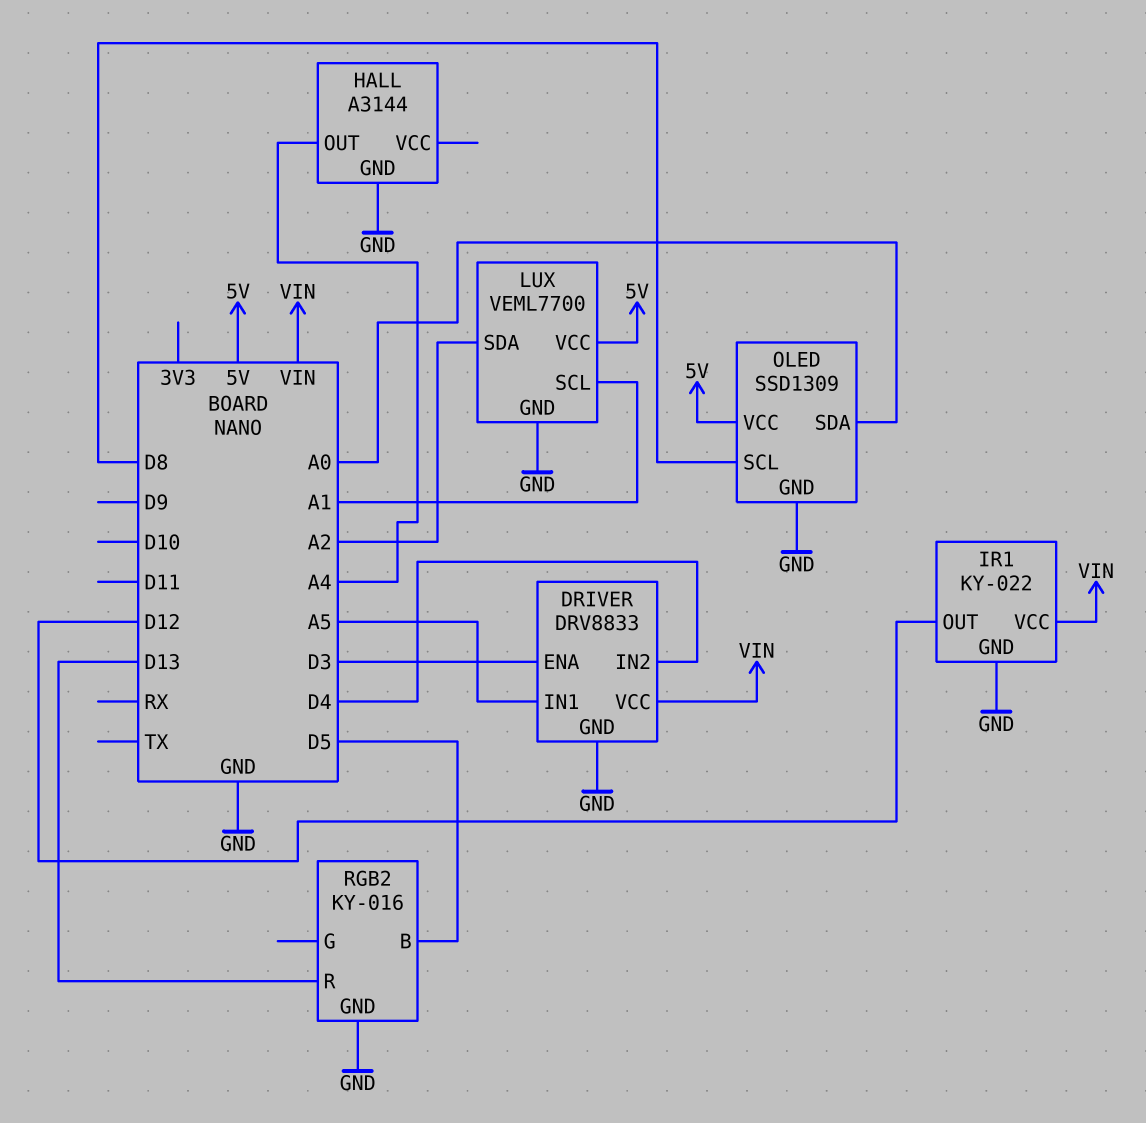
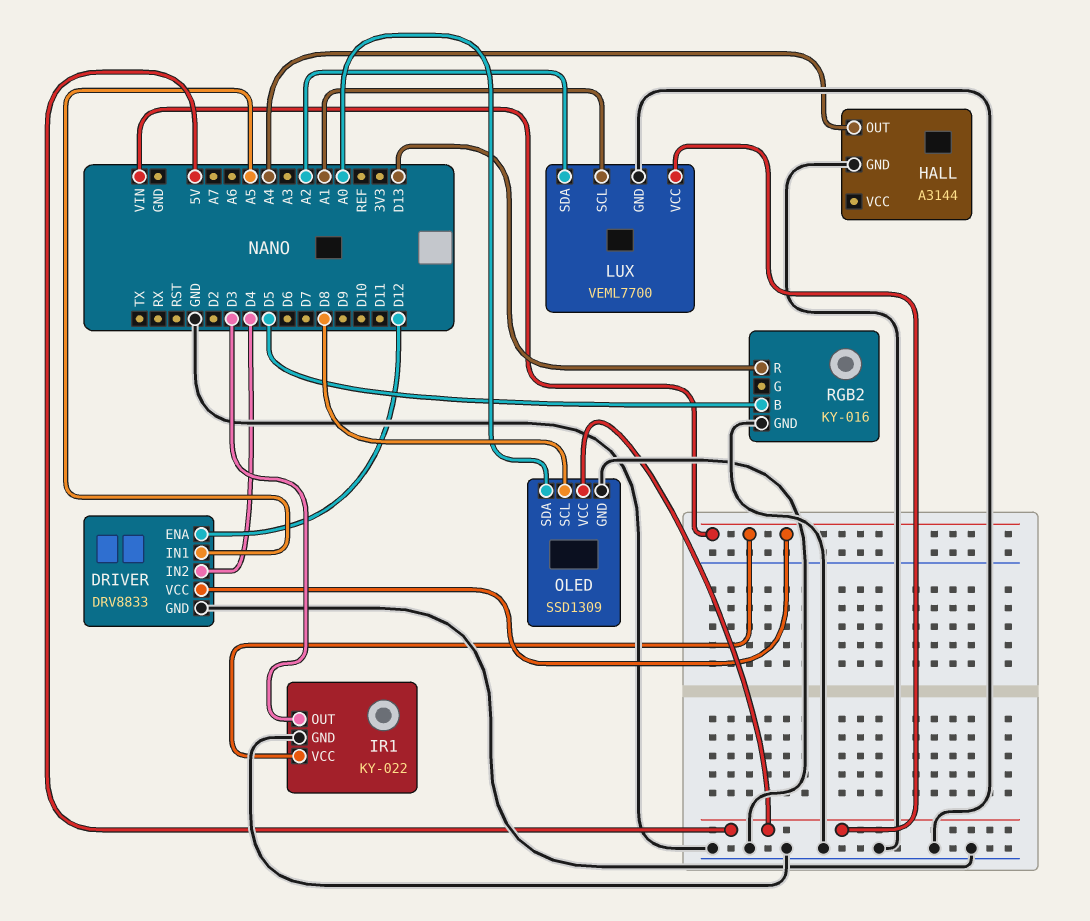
DRIVER pin ENA: D3 -> D12
IR1 pin OUT: D12 -> D3

